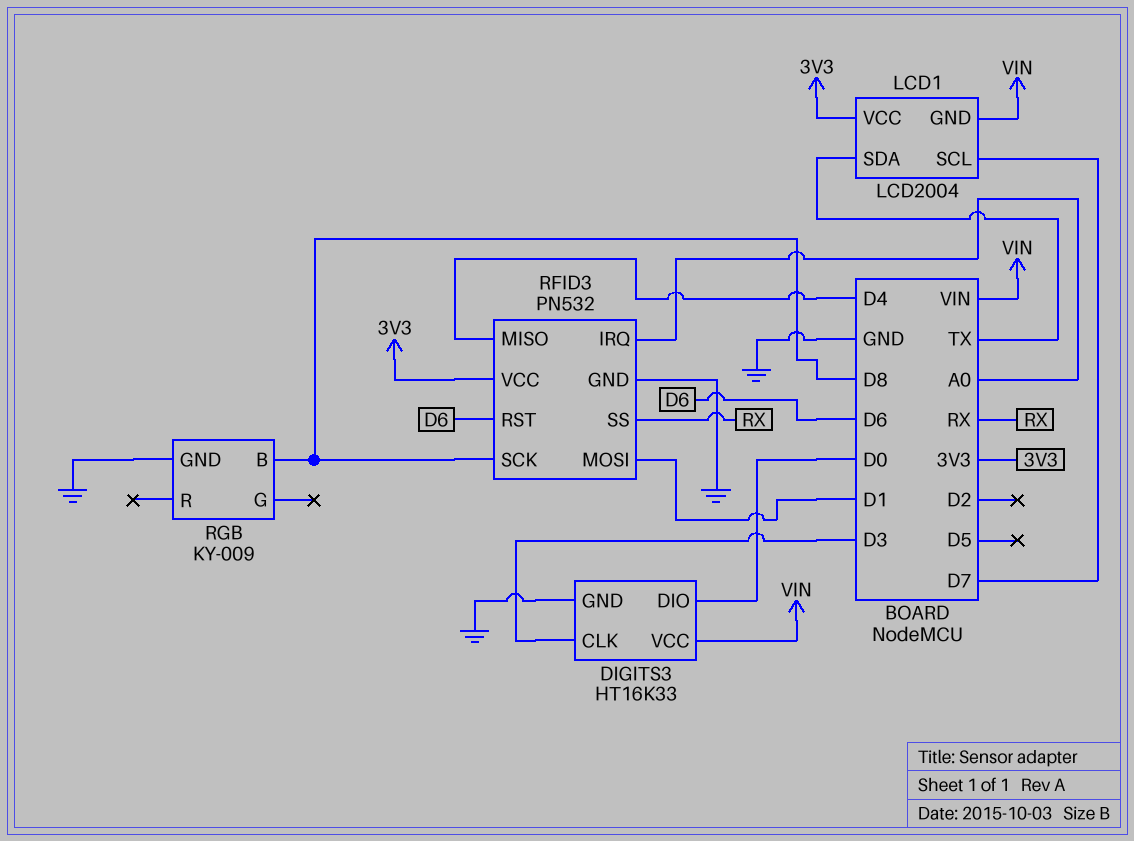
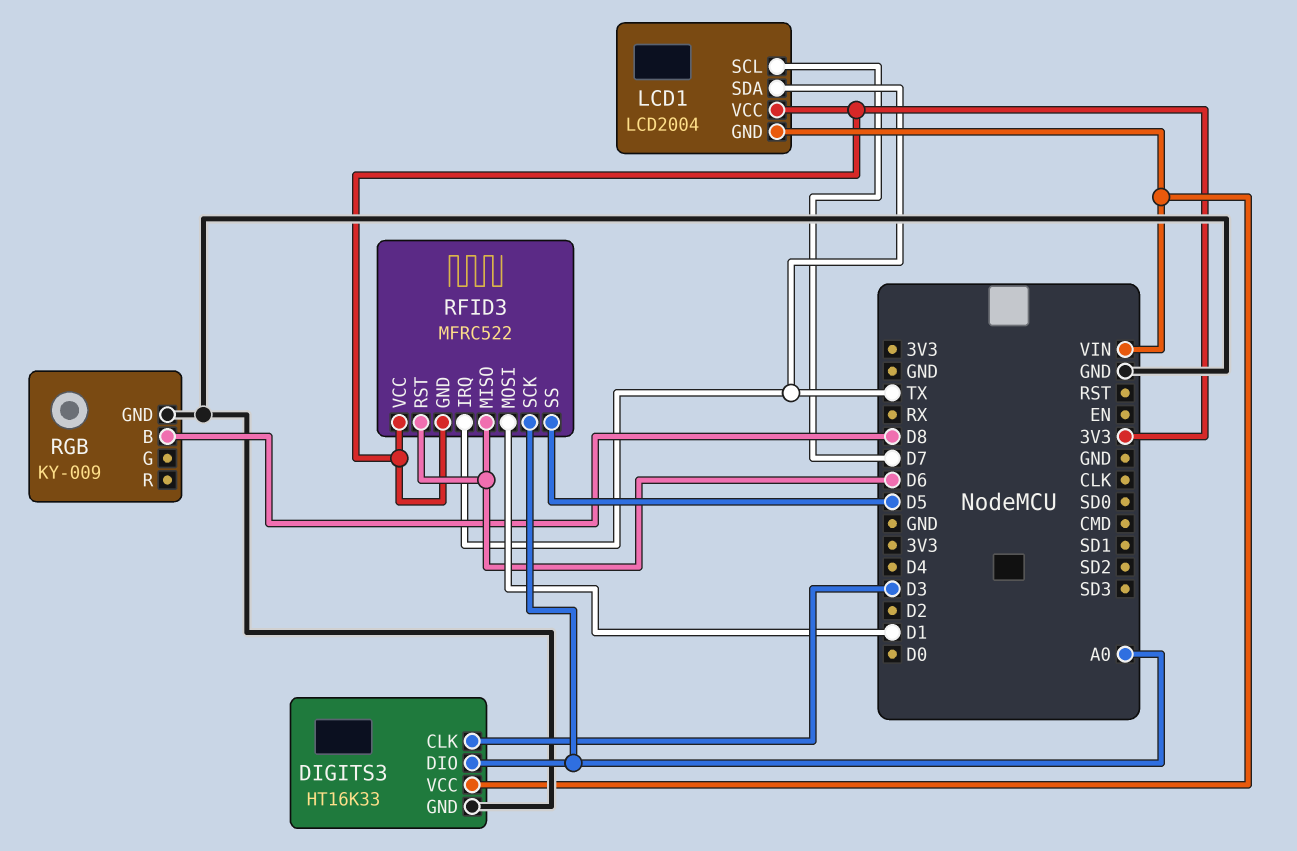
DIGITS3 pin DIO: D0 -> A0
RFID3: PN532 -> MFRC522
RFID3 pin GND: GND -> 3V3
RFID3 pin IRQ: A0 -> TX
RFID3 pin MISO: D4 -> D6
RFID3 pin SCK: D8 -> A0
RFID3 pin SS: RX -> D5

